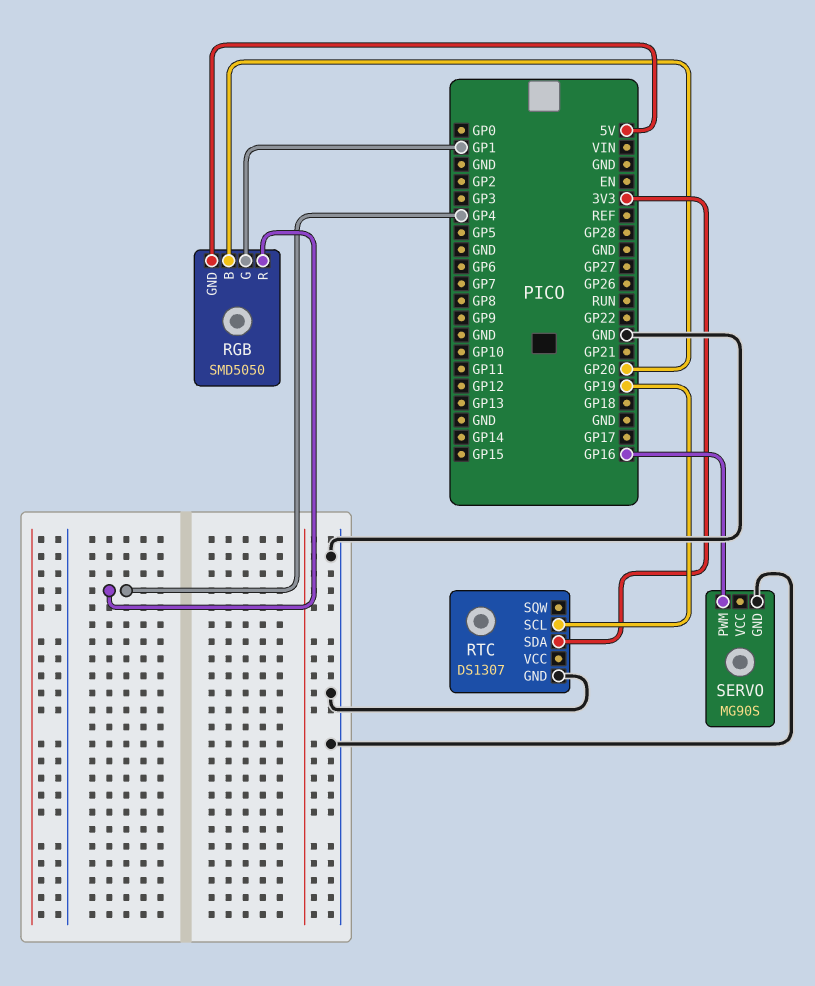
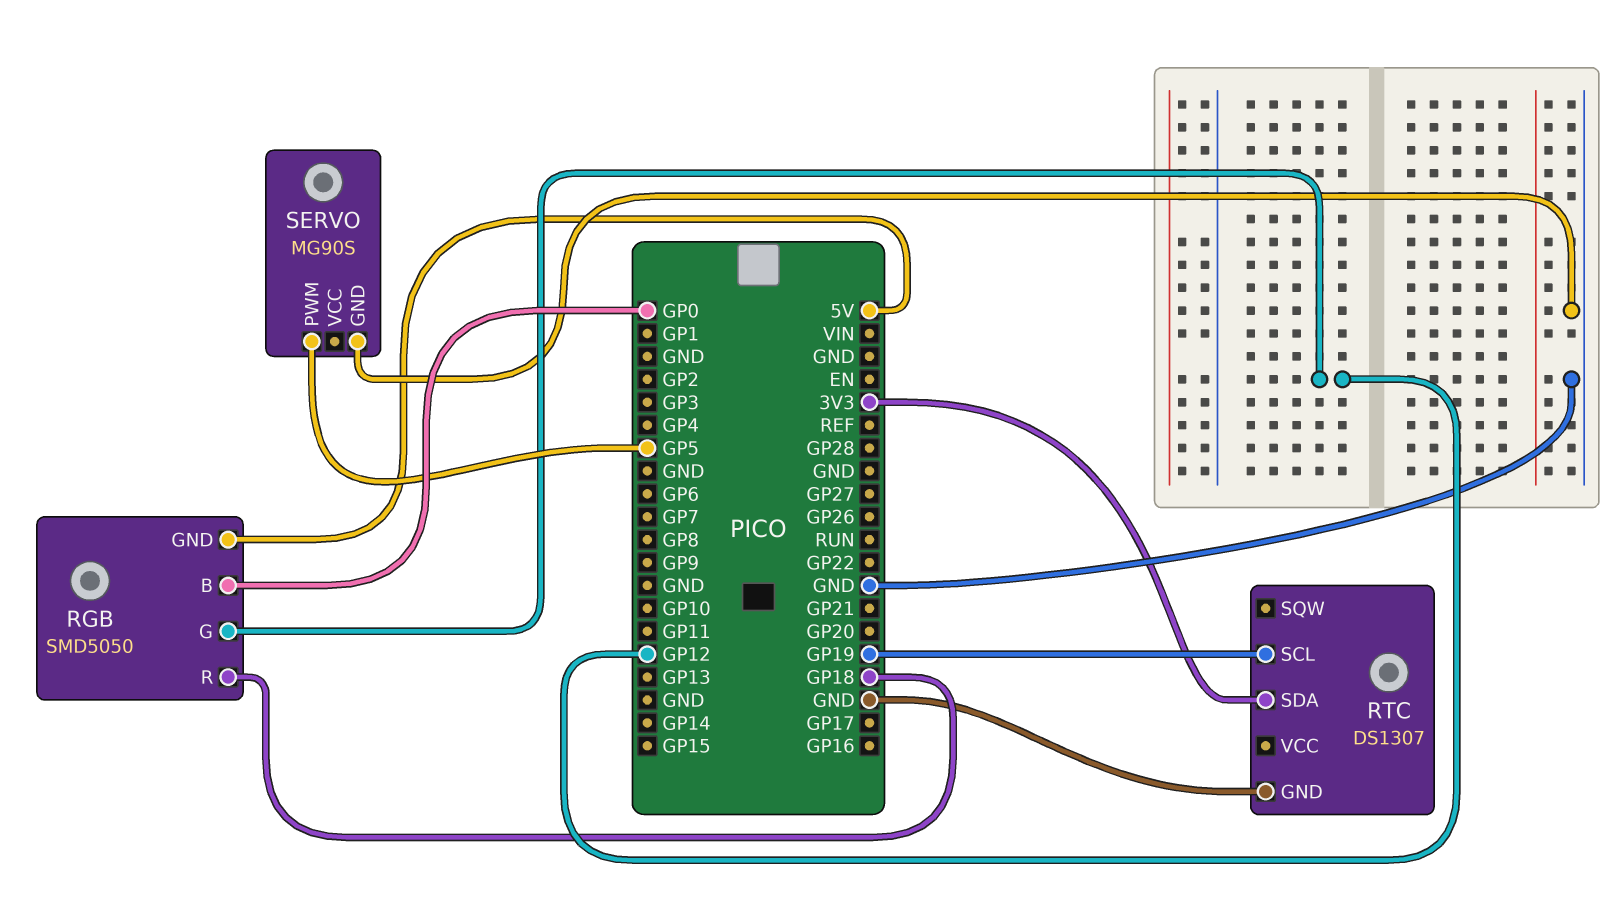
RGB pin B: GP20 -> GP0
RGB pin G: GP1 -> GP12
RGB pin R: GP4 -> GP18
SERVO pin PWM: GP16 -> GP5

